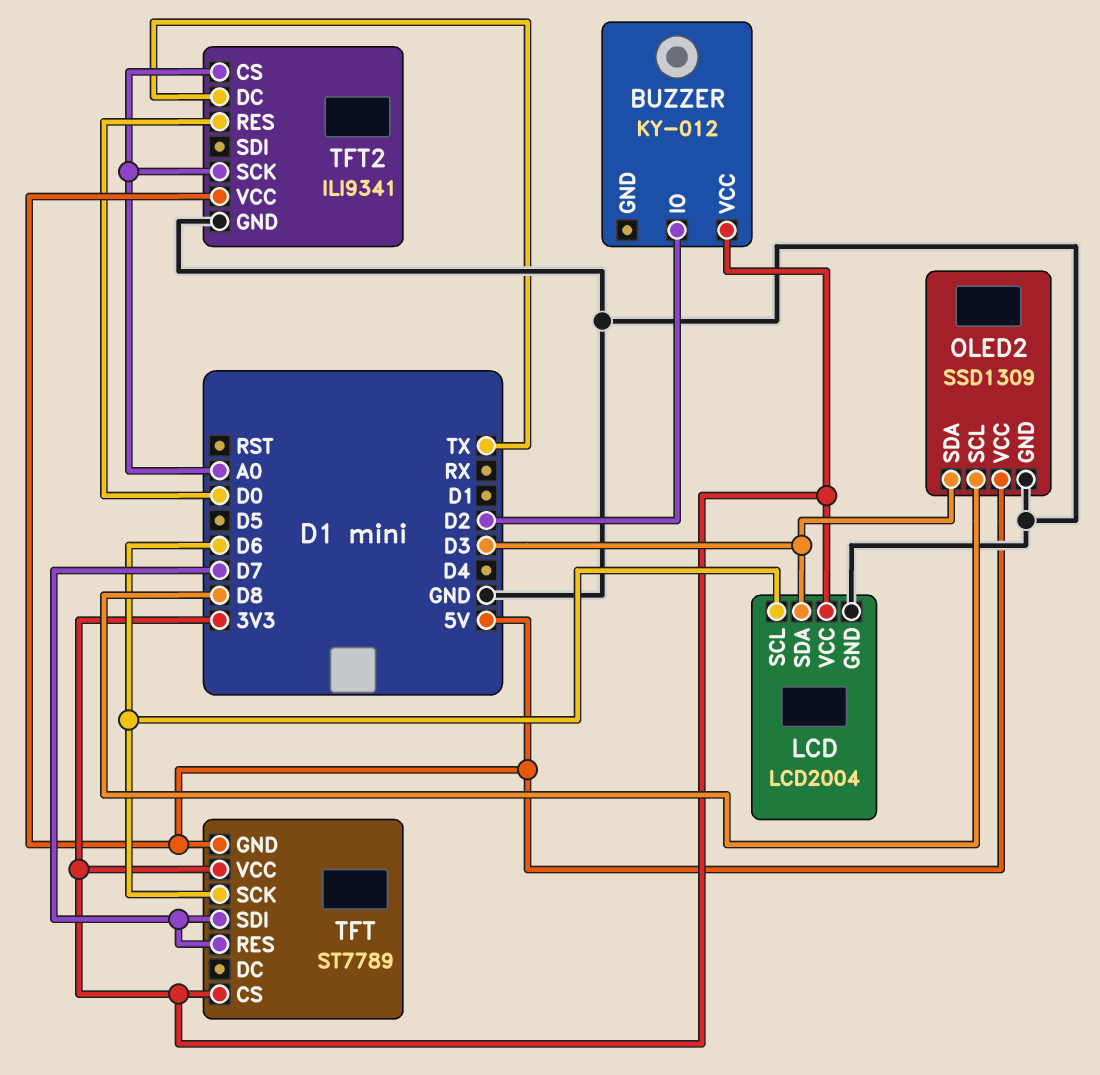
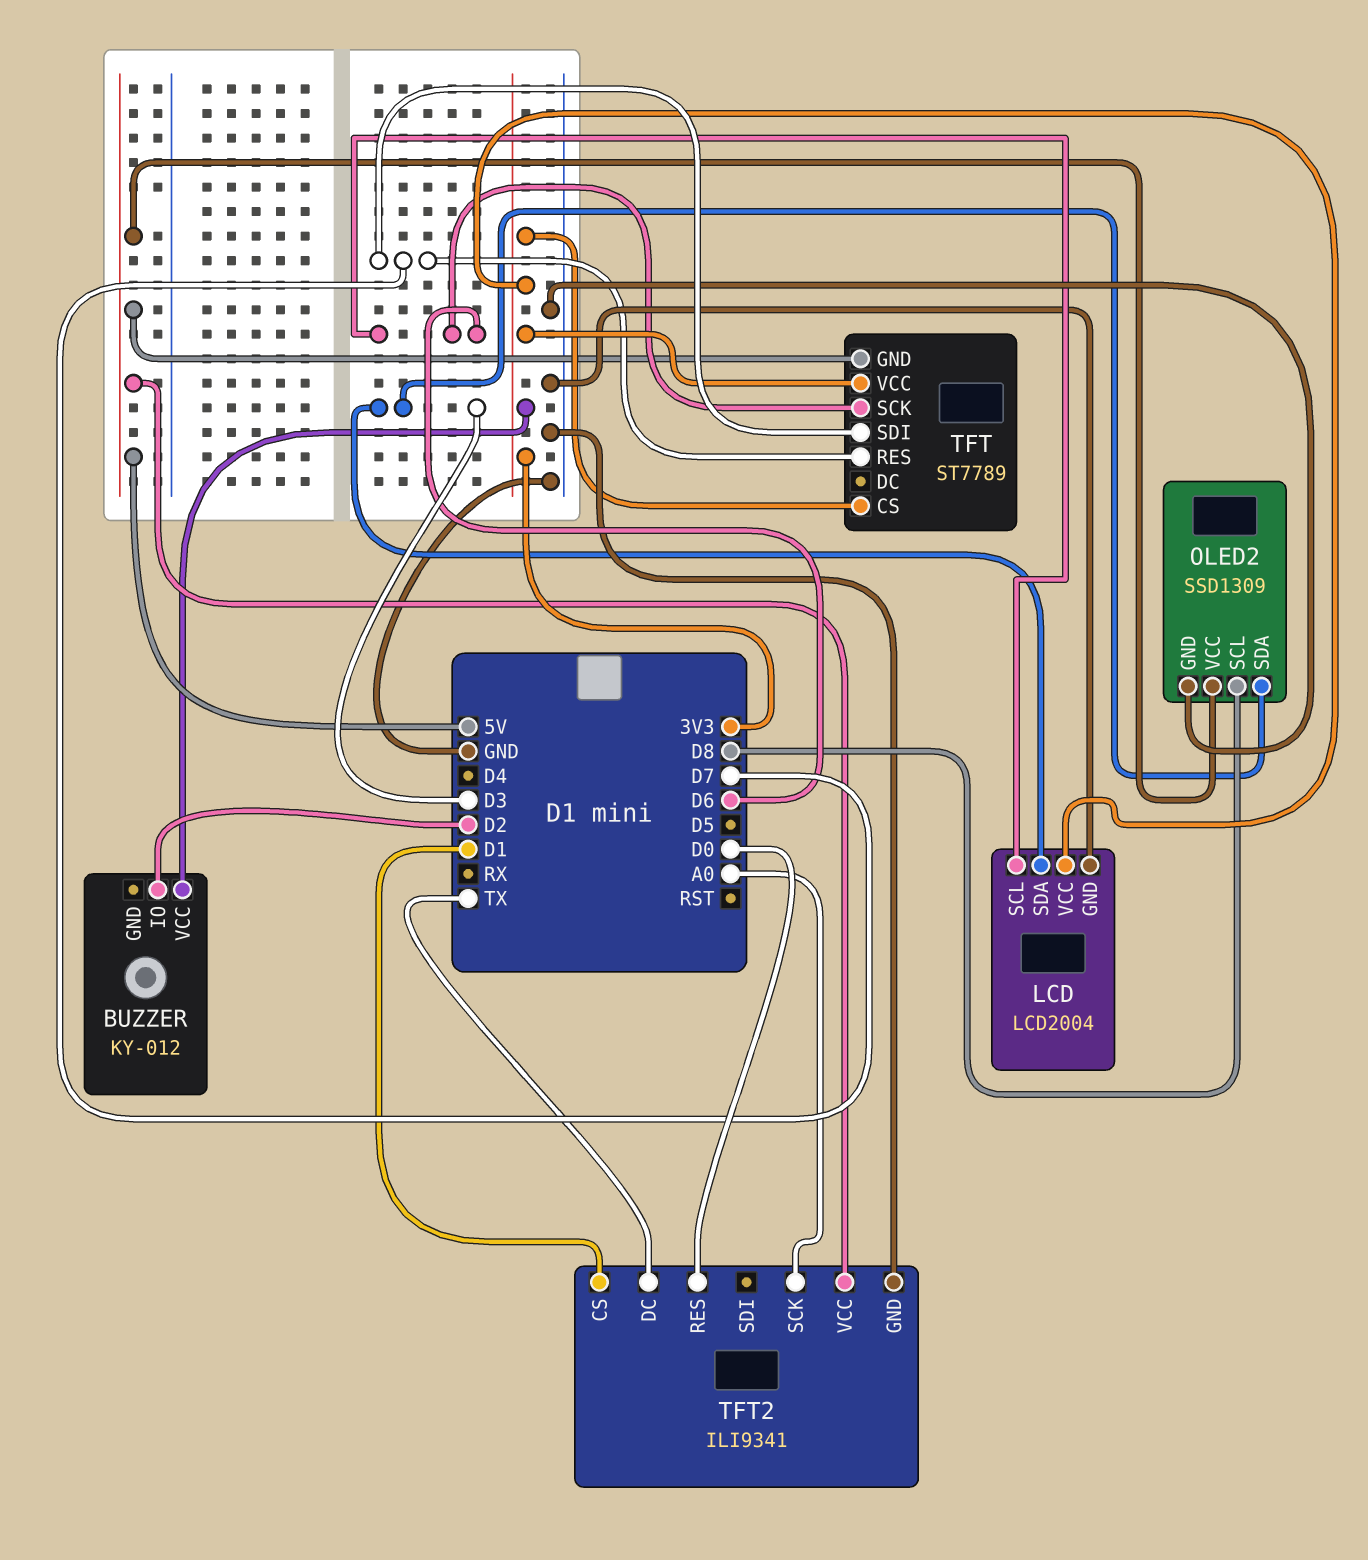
TFT2 pin CS: A0 -> D1

